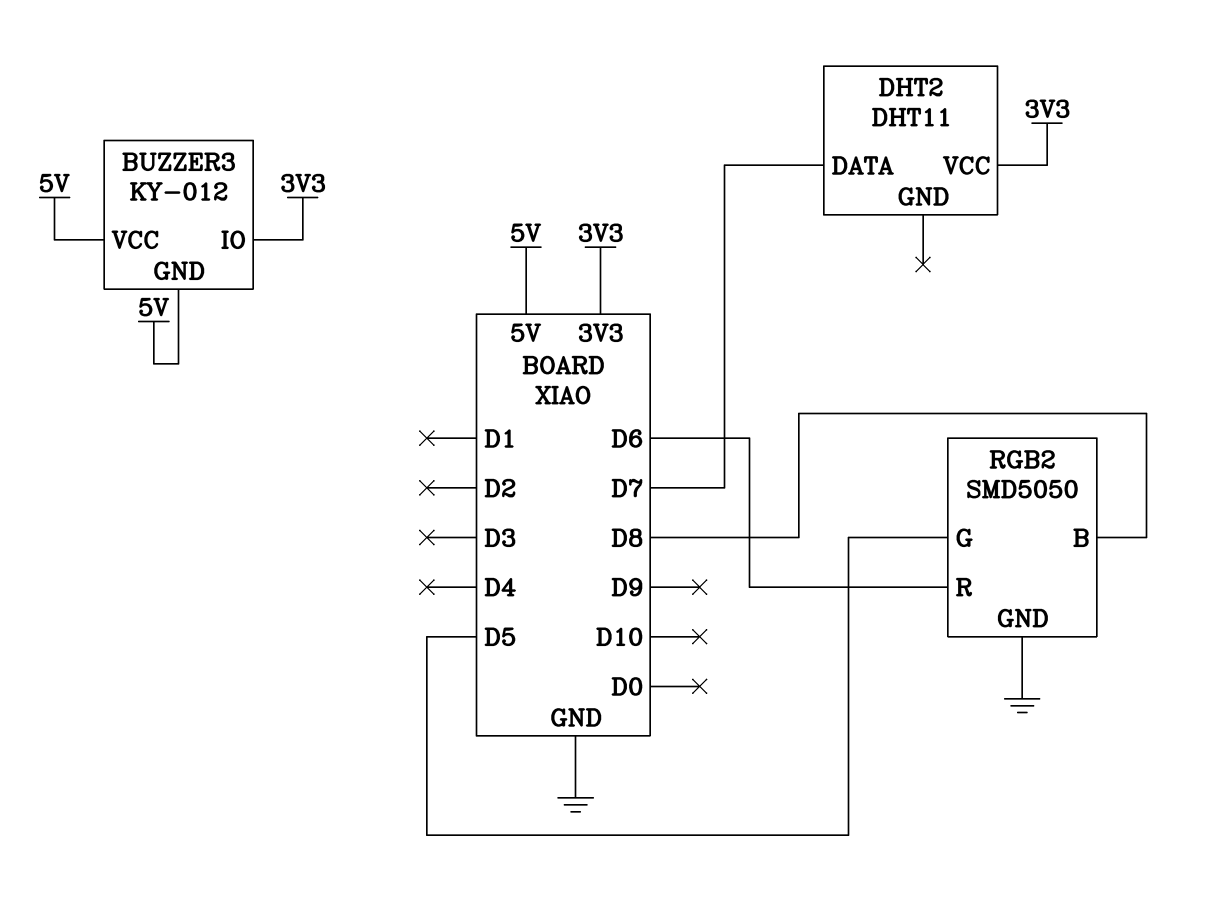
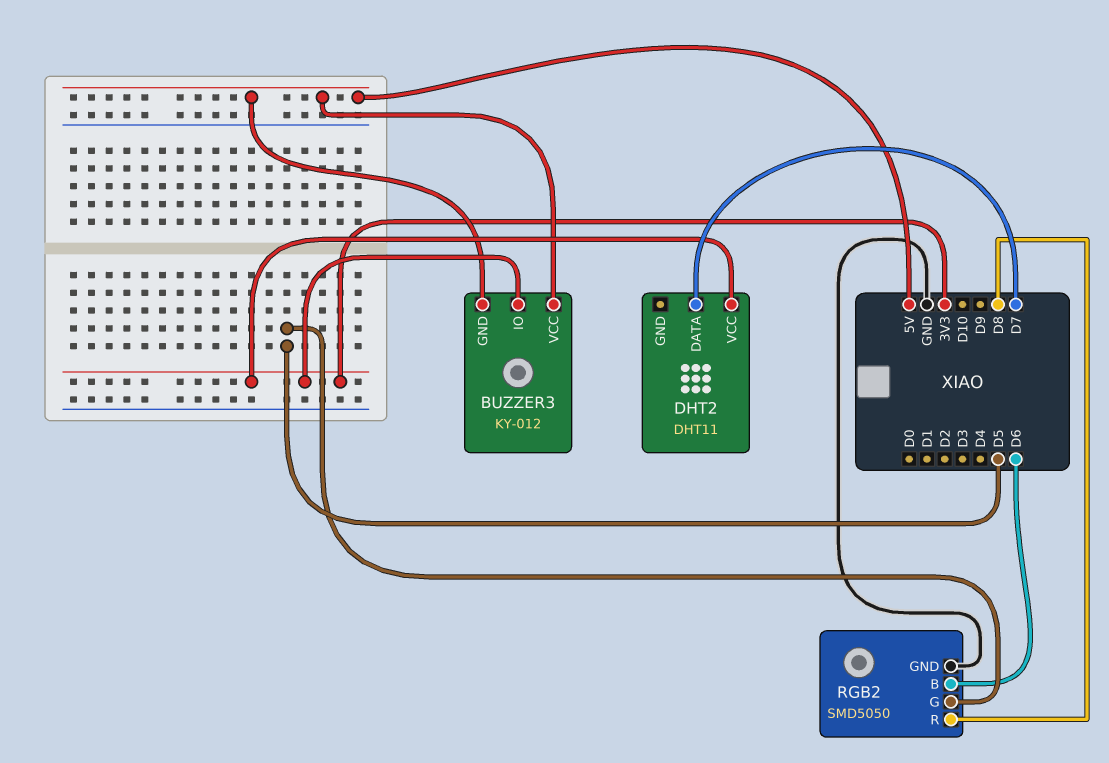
RGB2 pin B: D8 -> D6
RGB2 pin R: D6 -> D8

